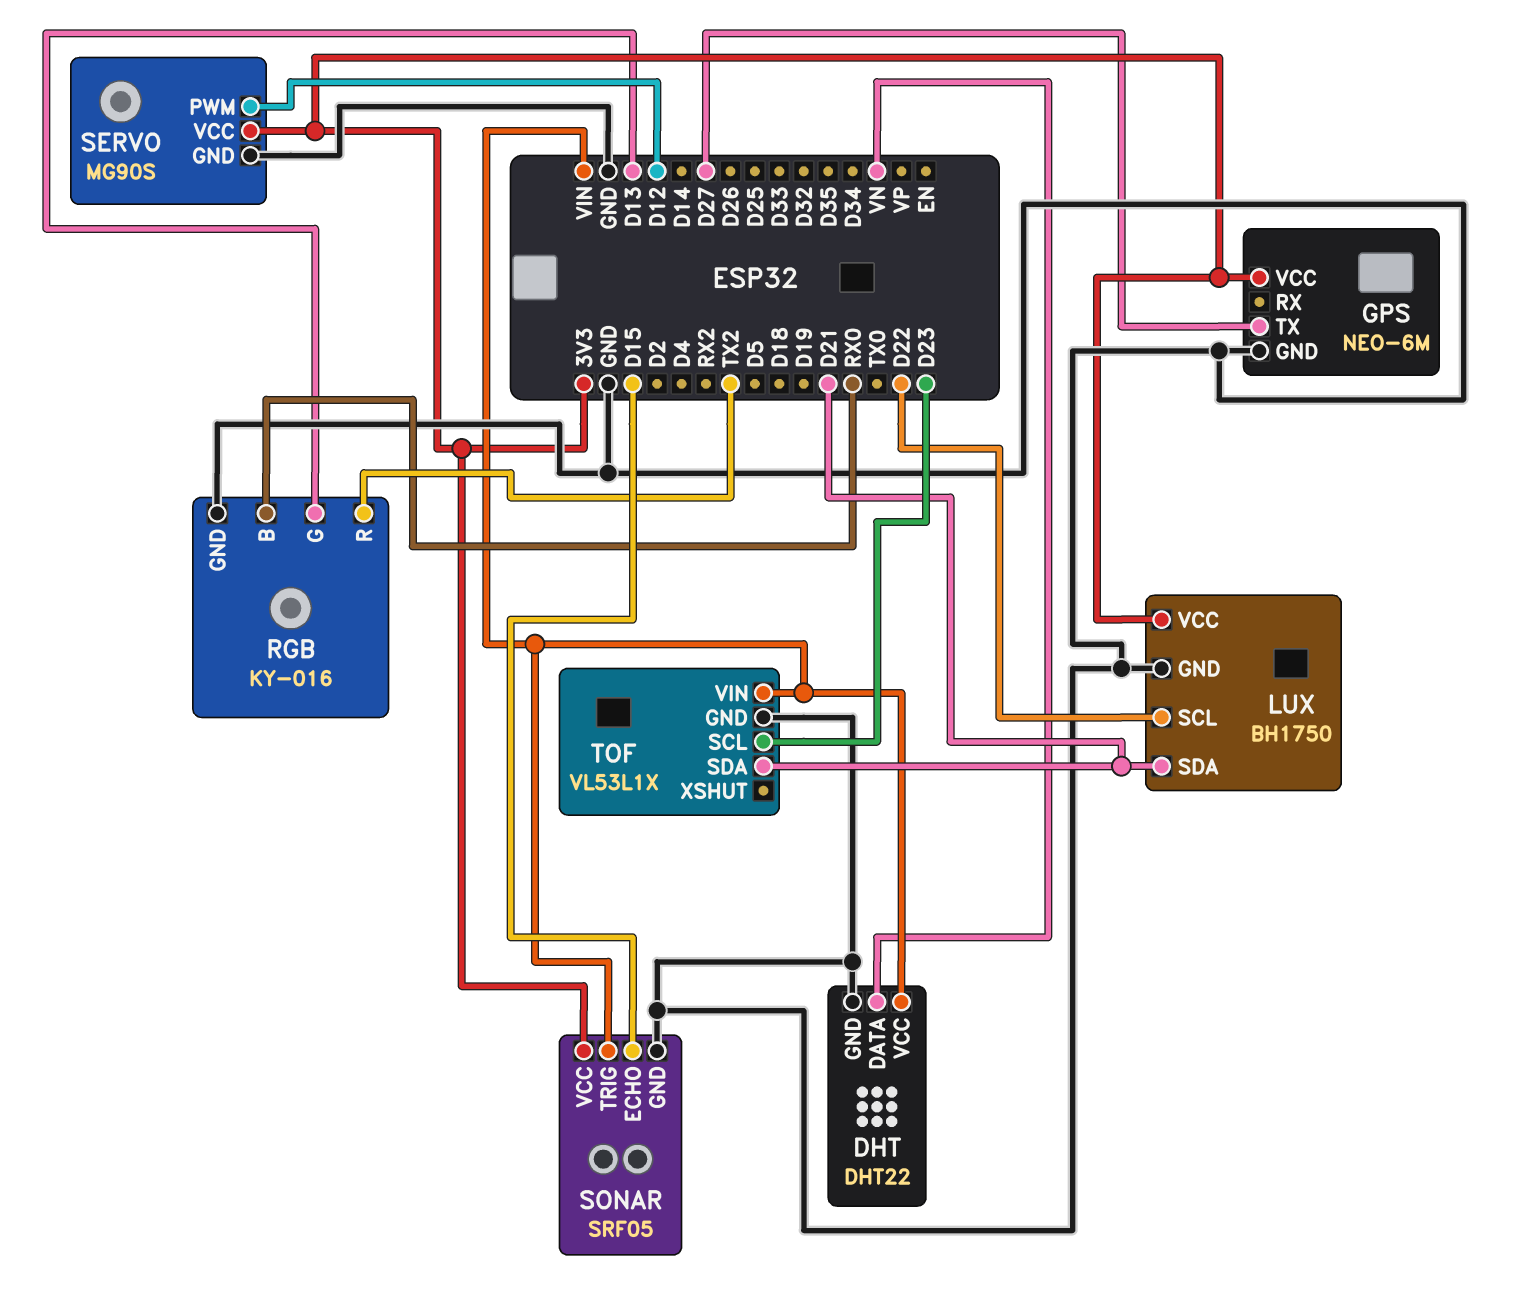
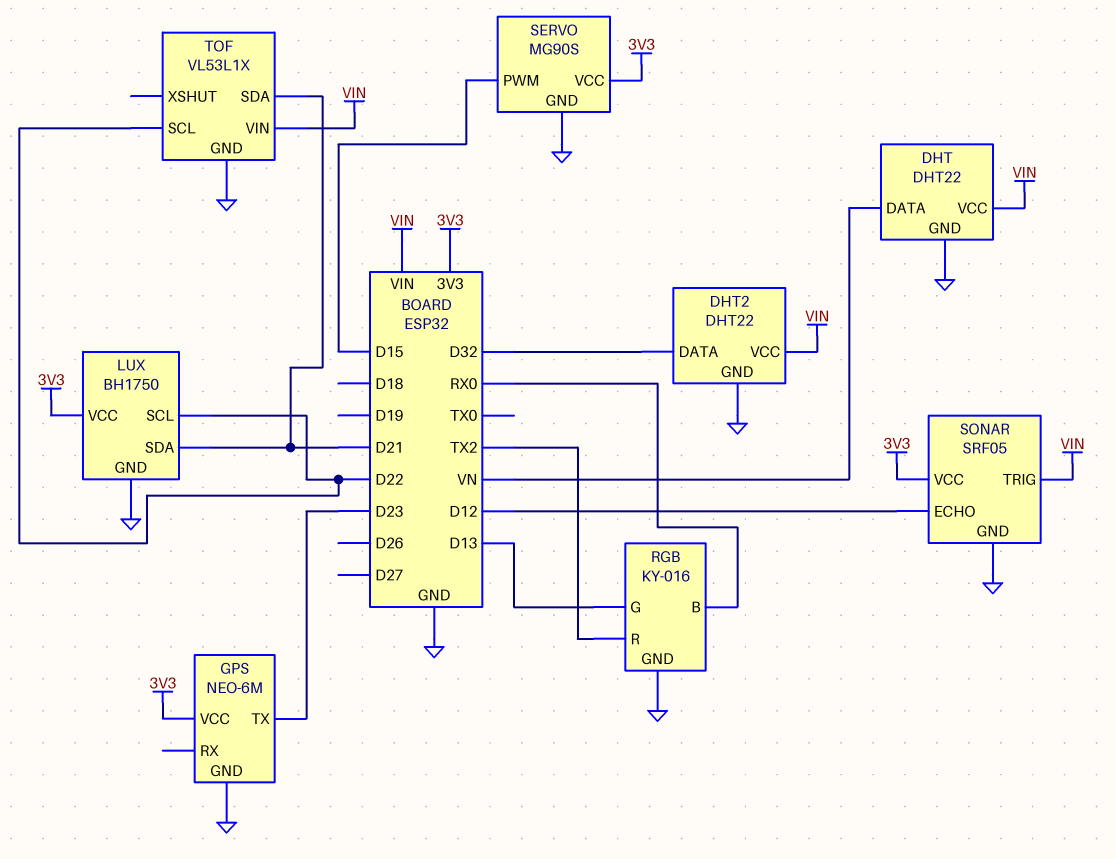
DHT2: none -> DHT22
DHT2 pin DATA: none -> D32
DHT2 pin GND: none -> GND
DHT2 pin VCC: none -> VIN
GPS pin TX: D27 -> D23
SERVO pin PWM: D12 -> D15
SONAR pin ECHO: D15 -> D12
TOF pin SCL: D23 -> D22

